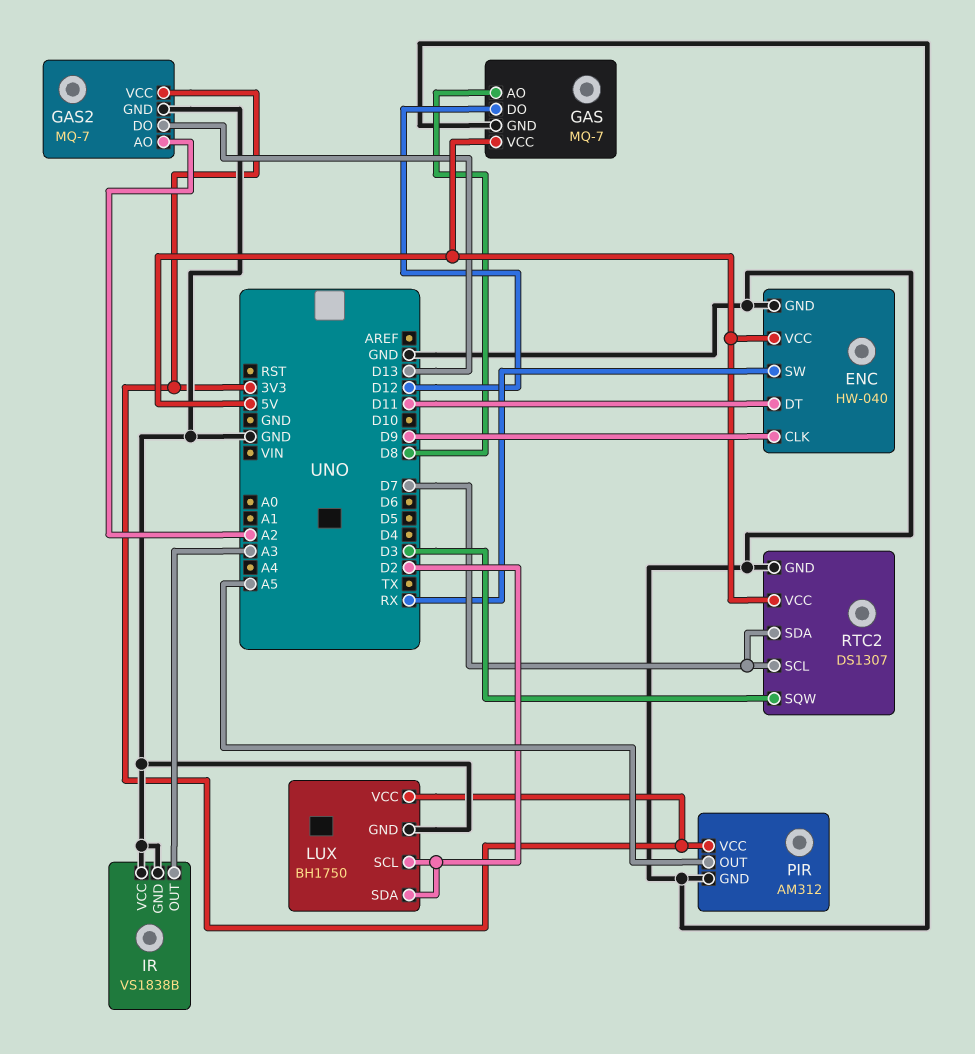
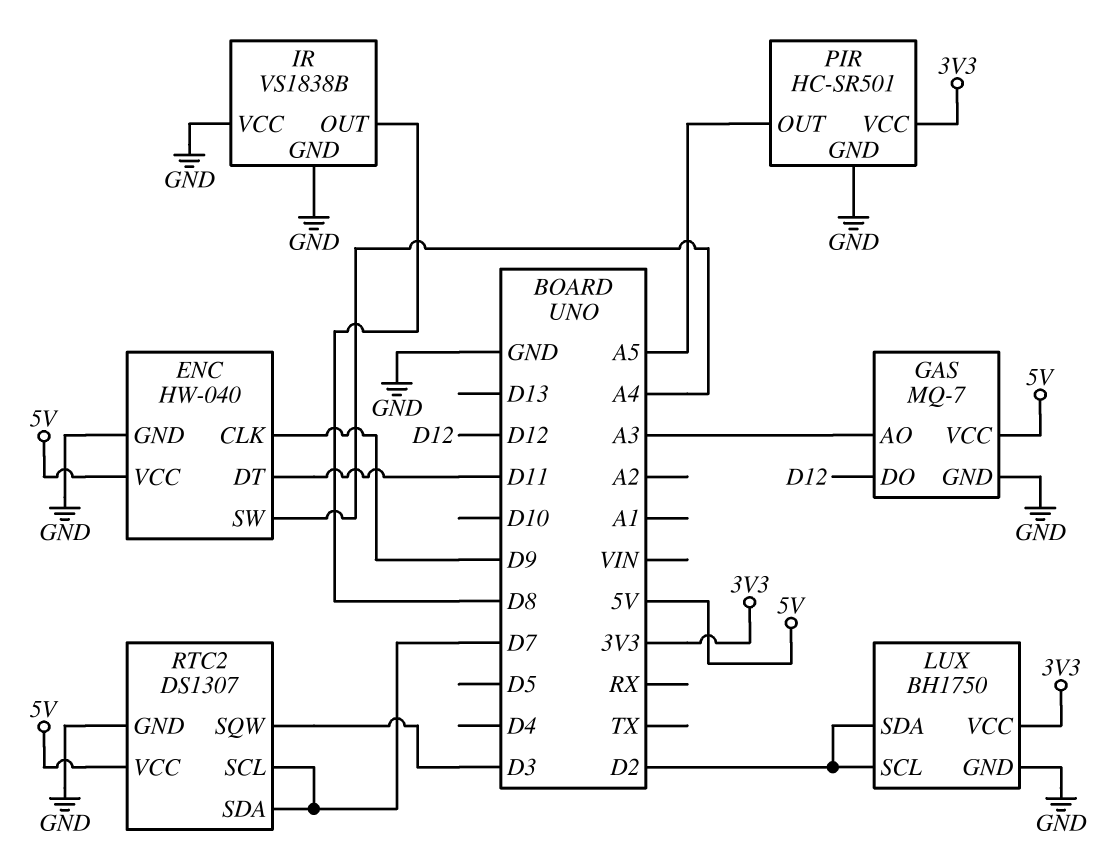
ENC pin SW: RX -> A4
GAS pin AO: D8 -> A3
GAS2: MQ-7 -> none
GAS2 pin AO: A2 -> none
GAS2 pin DO: D13 -> none
GAS2 pin GND: GND -> none
GAS2 pin VCC: 3V3 -> none
IR pin OUT: A3 -> D8
PIR: AM312 -> HC-SR501

